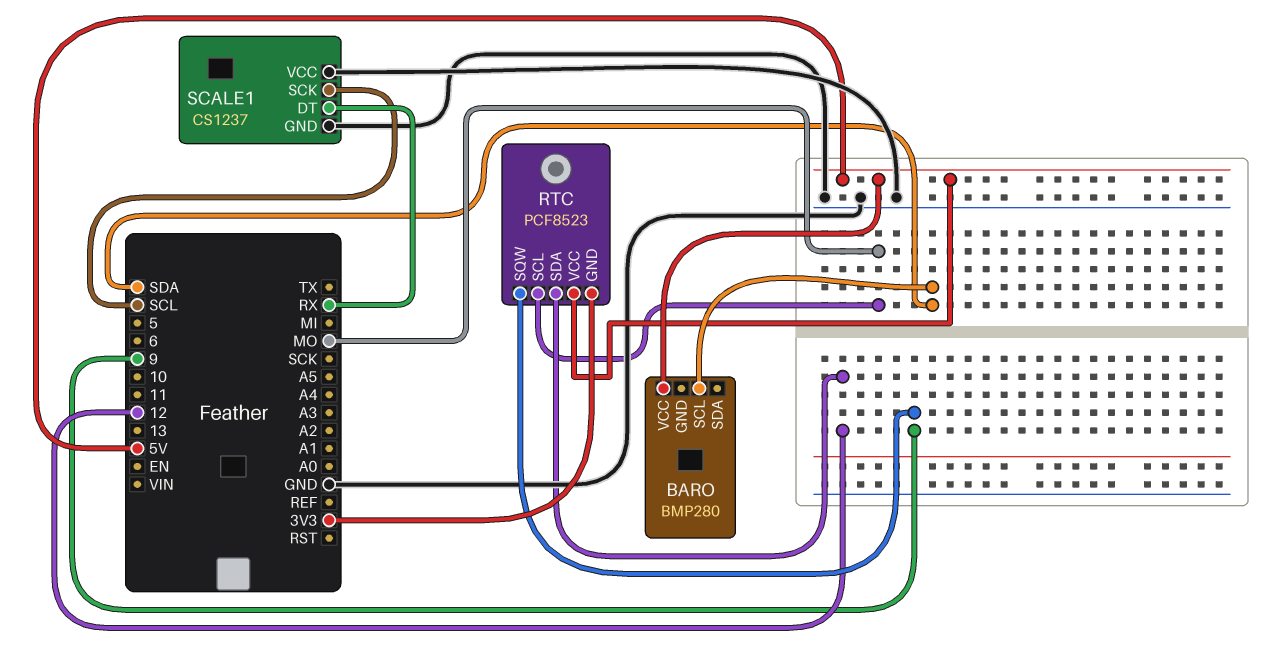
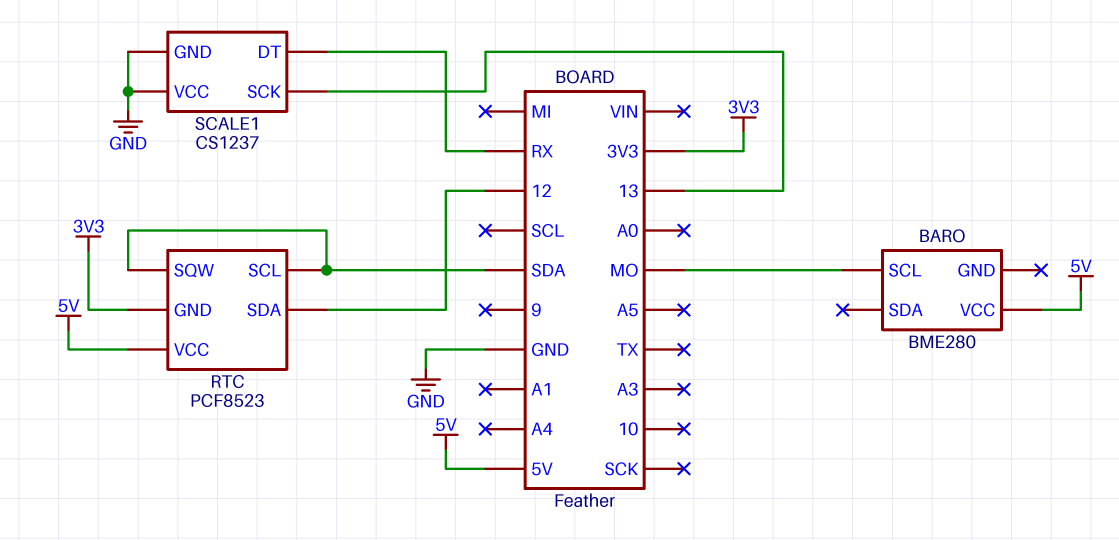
BARO: BMP280 -> BME280
BARO pin SCL: SDA -> MO
RTC pin SCL: MO -> SDA
RTC pin SQW: 9 -> SDA
SCALE1 pin SCK: SCL -> 13

